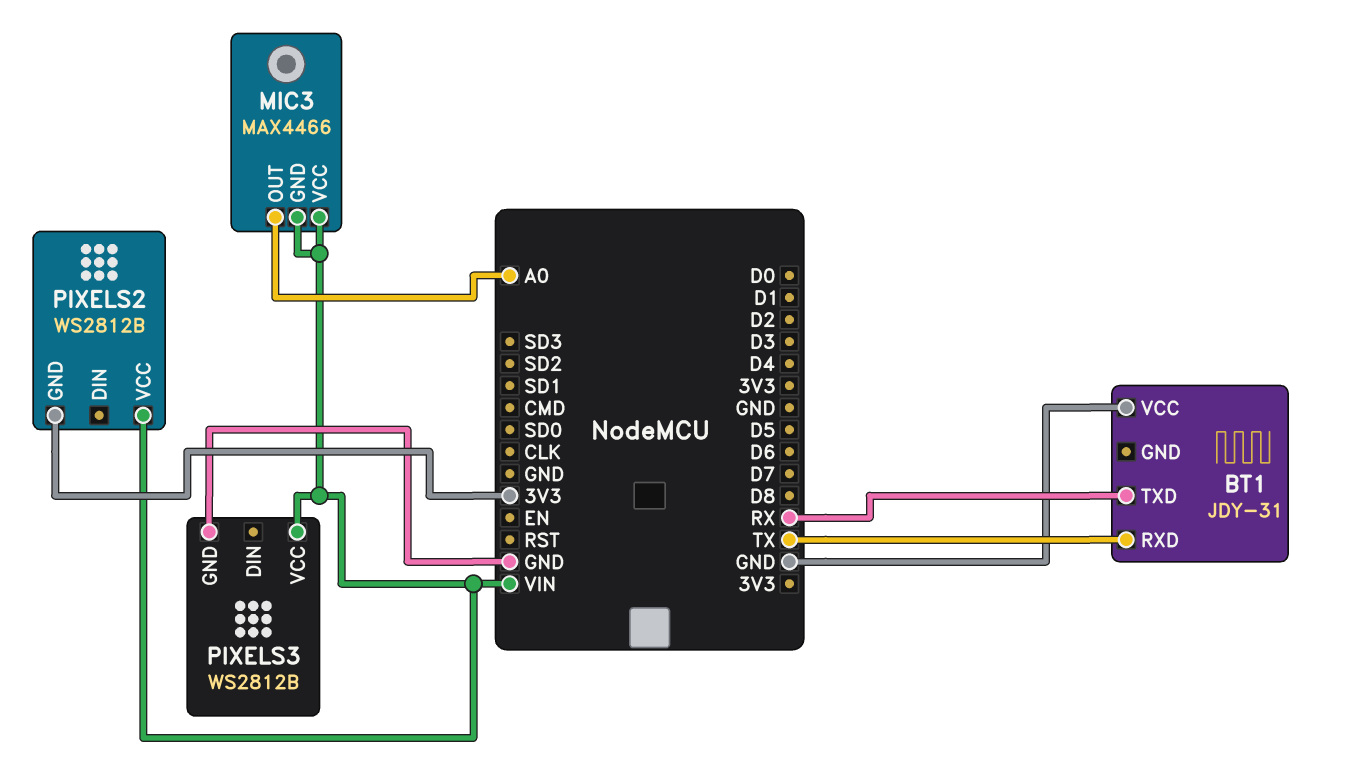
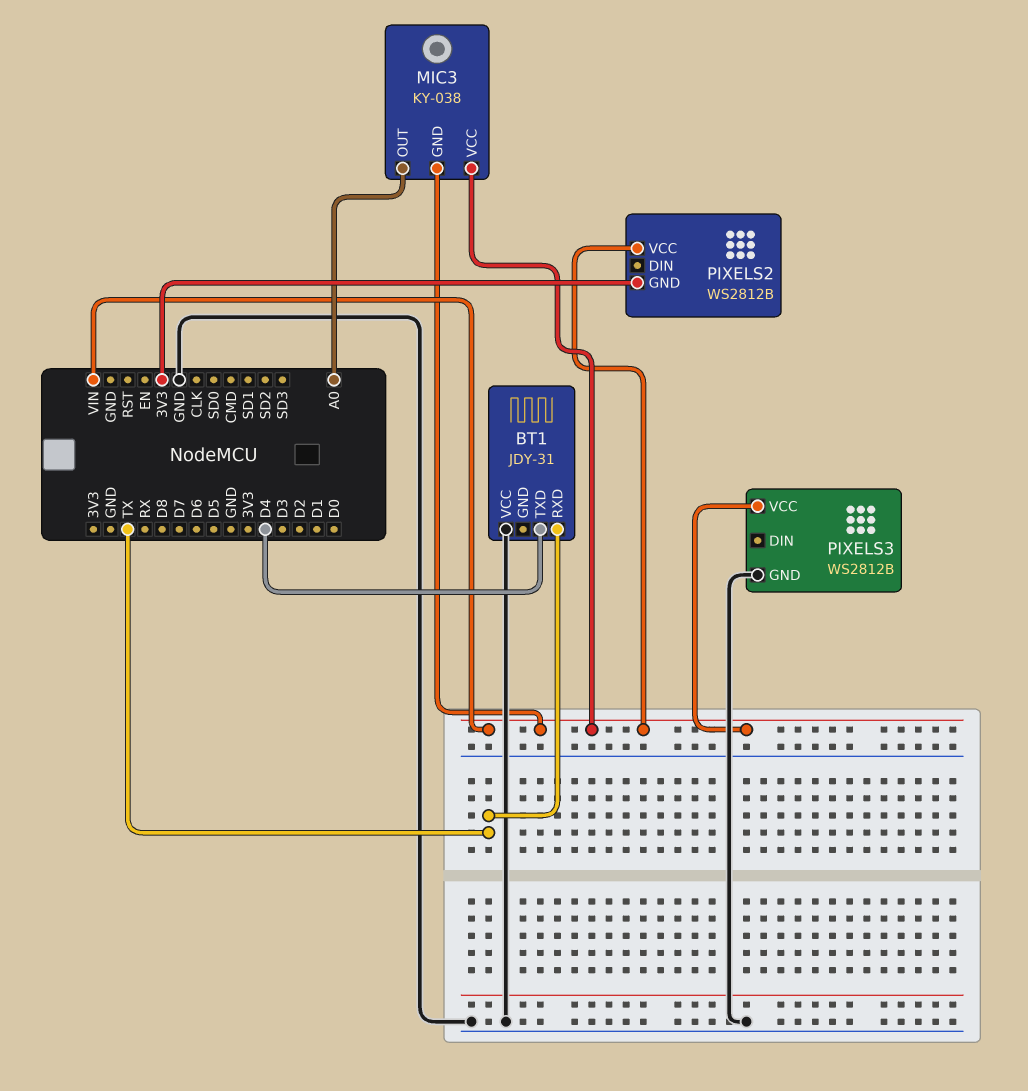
BT1 pin TXD: RX -> D4
MIC3: MAX4466 -> KY-038

